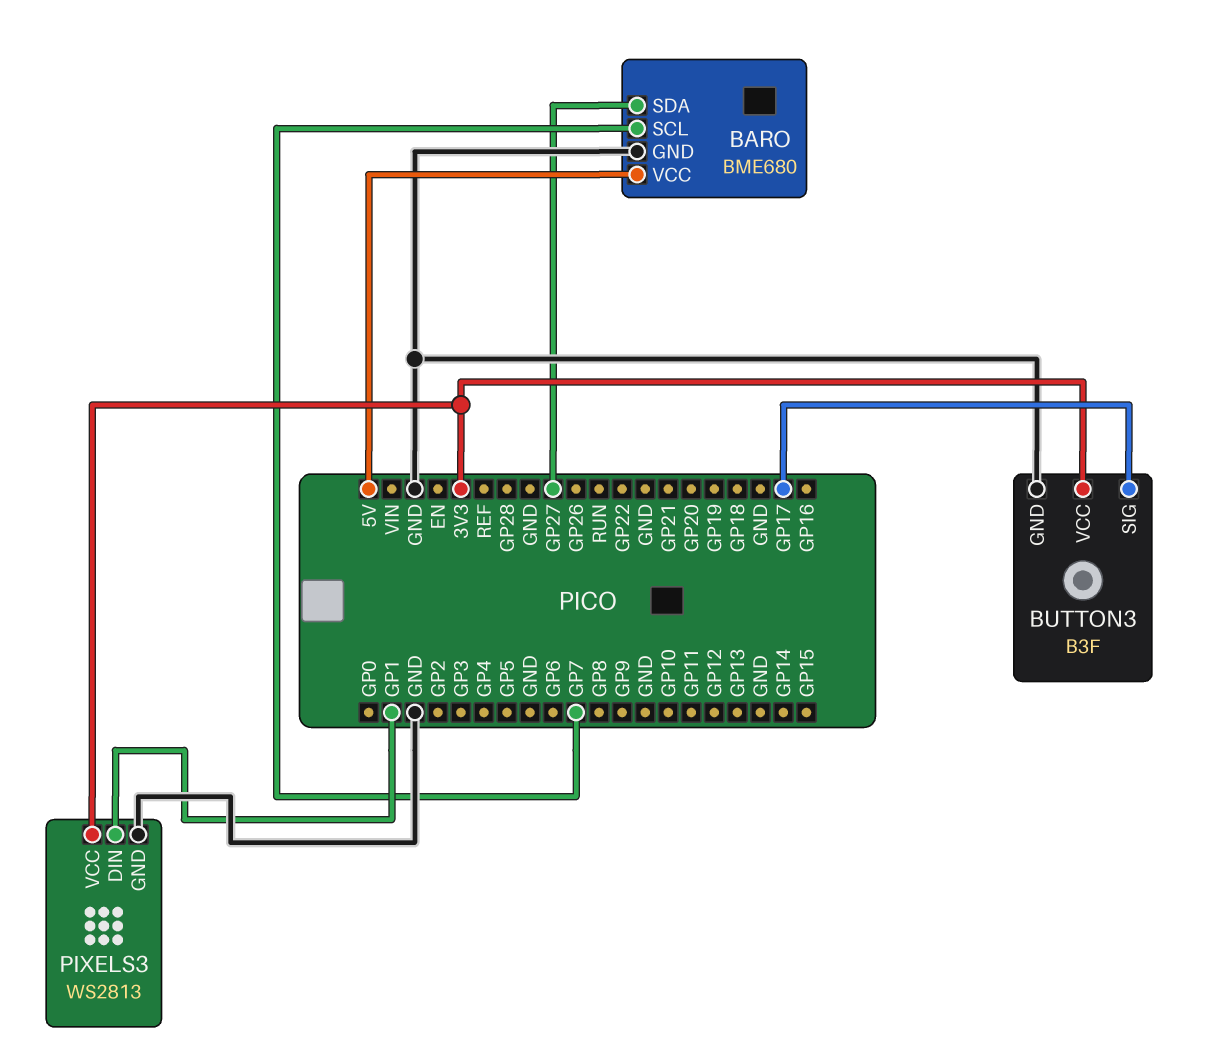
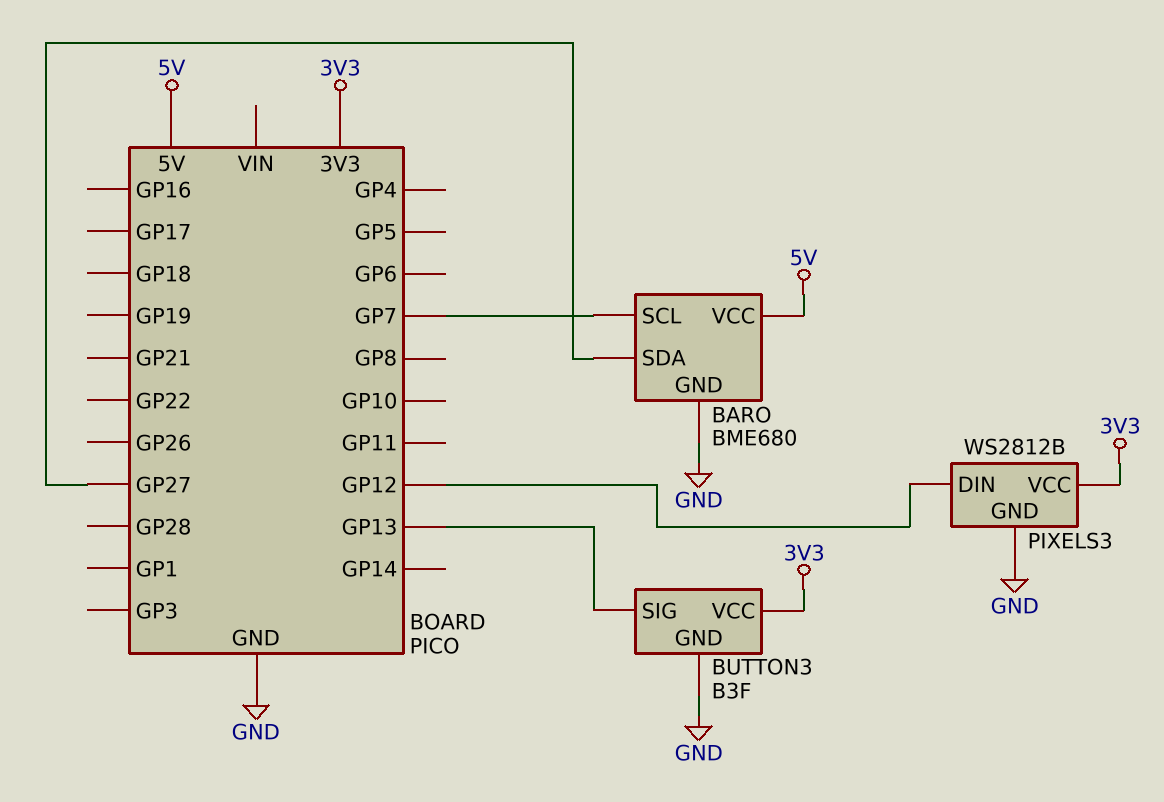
BUTTON3 pin SIG: GP17 -> GP13
PIXELS3: WS2813 -> WS2812B
PIXELS3 pin DIN: GP1 -> GP12

